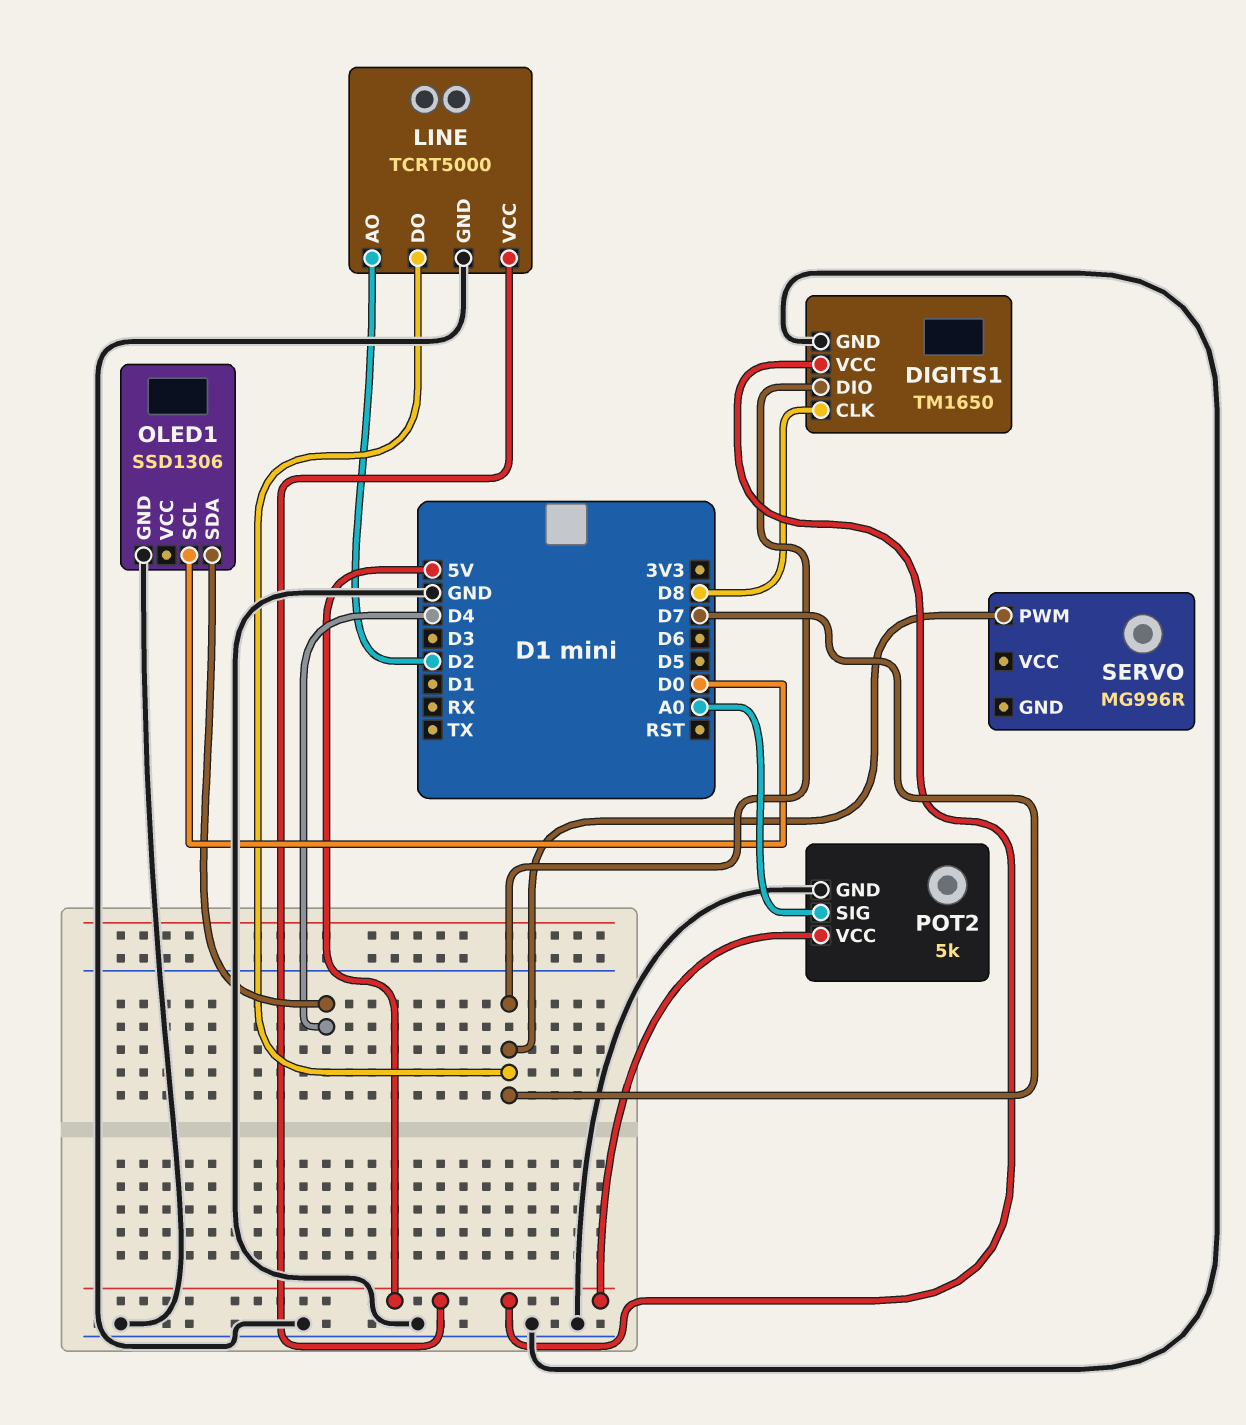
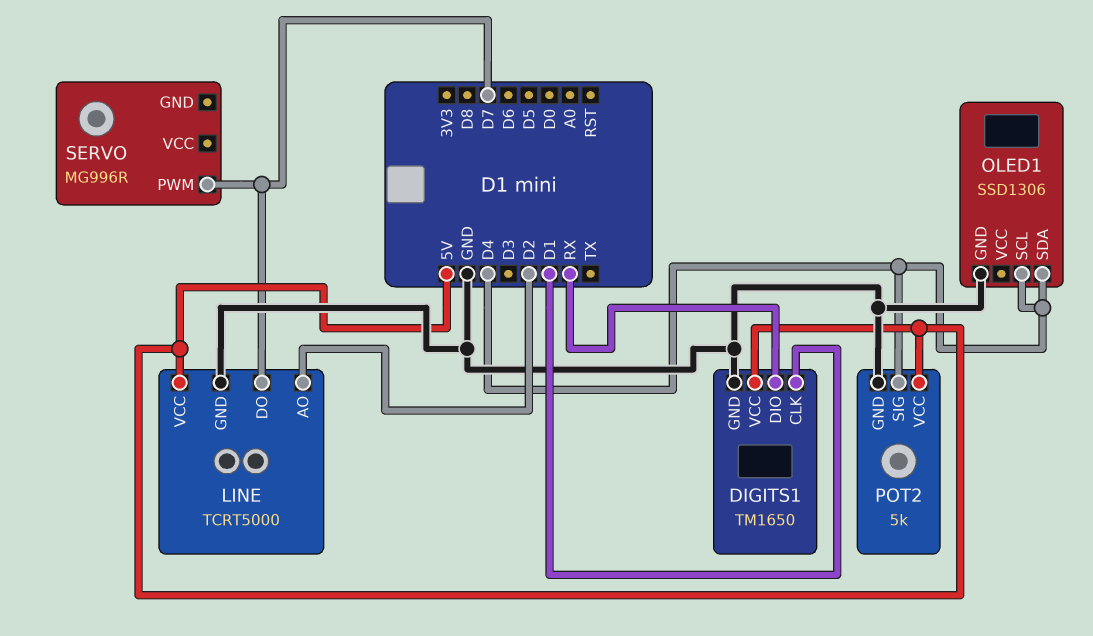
DIGITS1 pin CLK: D8 -> D1
DIGITS1 pin DIO: D7 -> RX
OLED1 pin SCL: D0 -> D4
POT2 pin SIG: A0 -> D4

